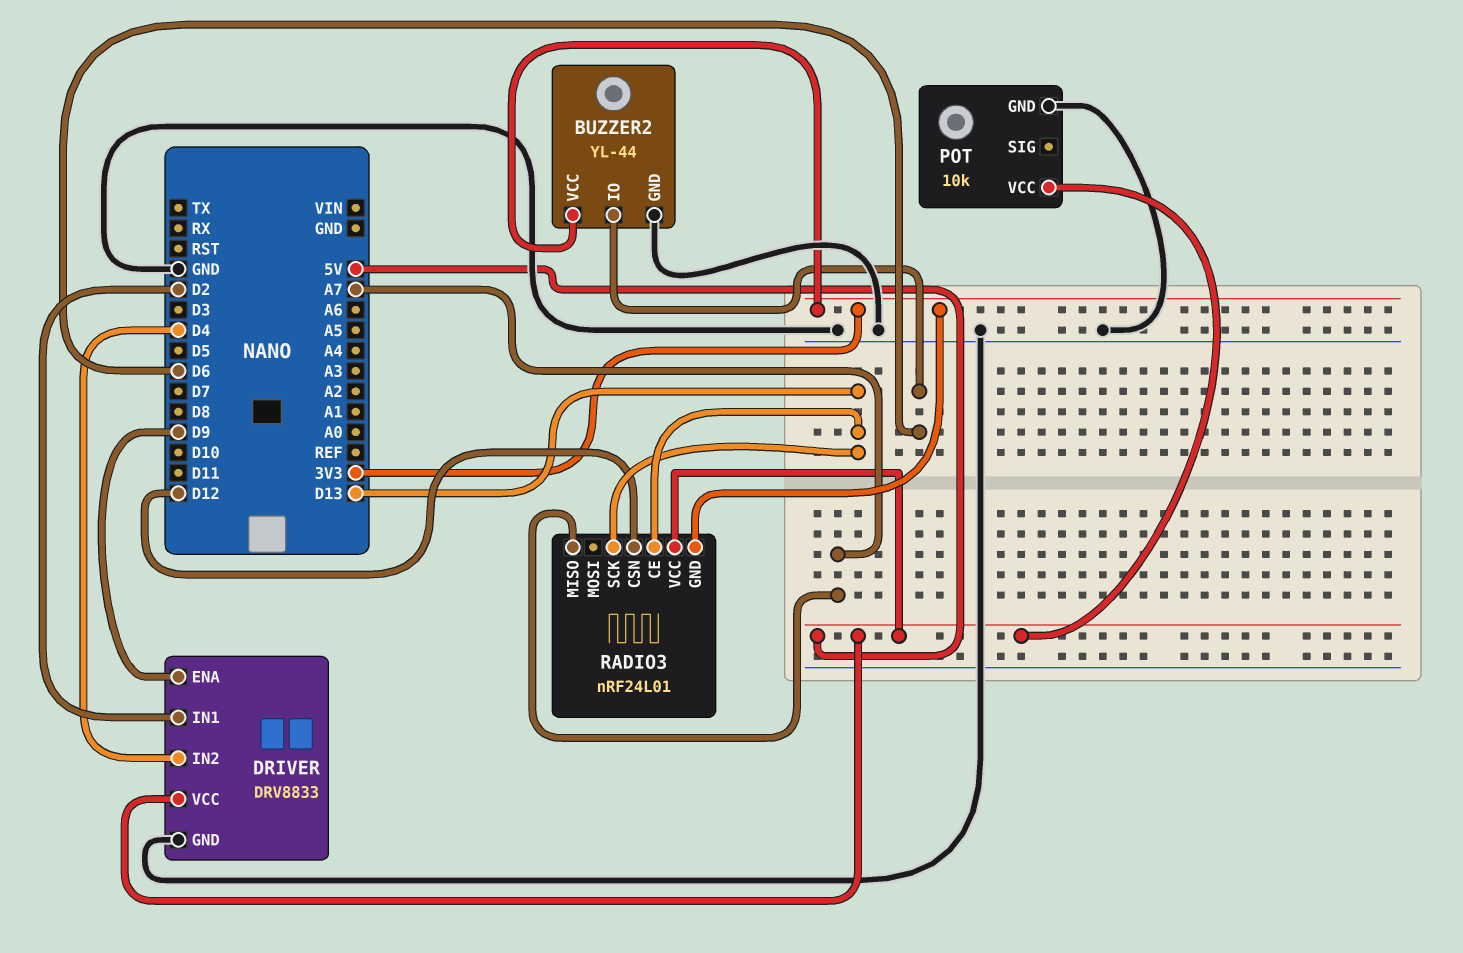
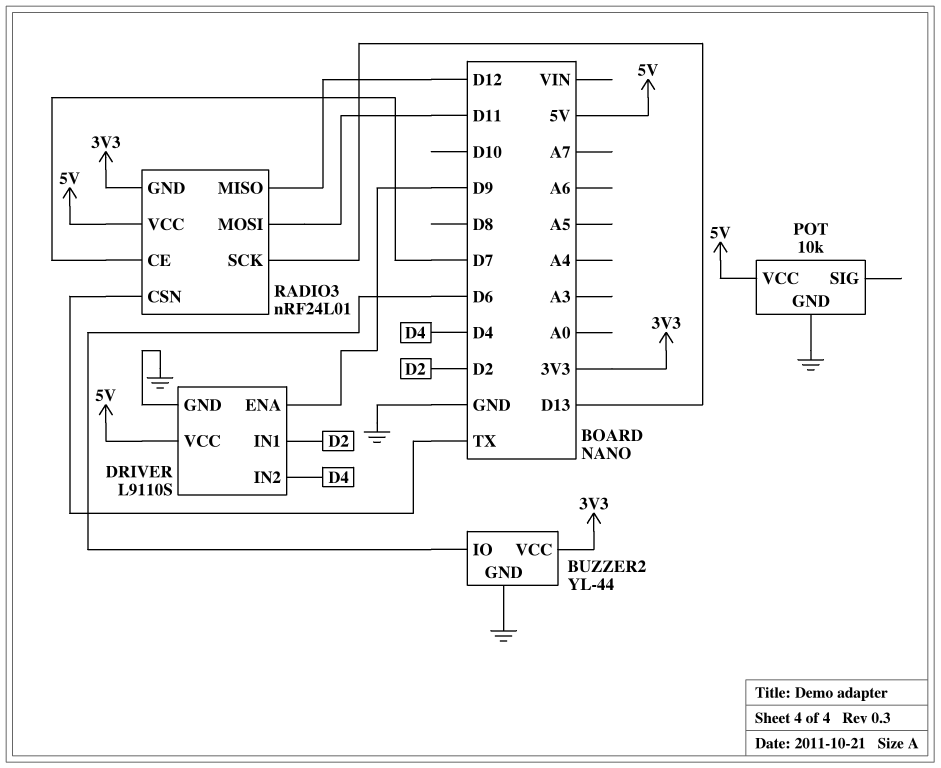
DRIVER: DRV8833 -> L9110S
RADIO3 pin CE: D13 -> D7
RADIO3 pin CSN: D12 -> TX
RADIO3 pin MISO: A7 -> D12
RADIO3 pin MOSI: none -> D11

